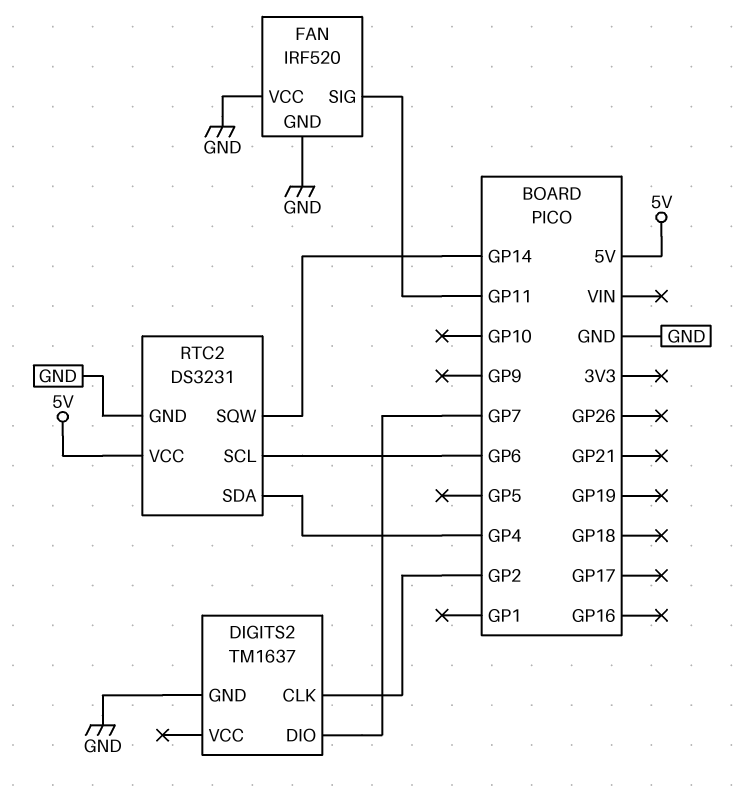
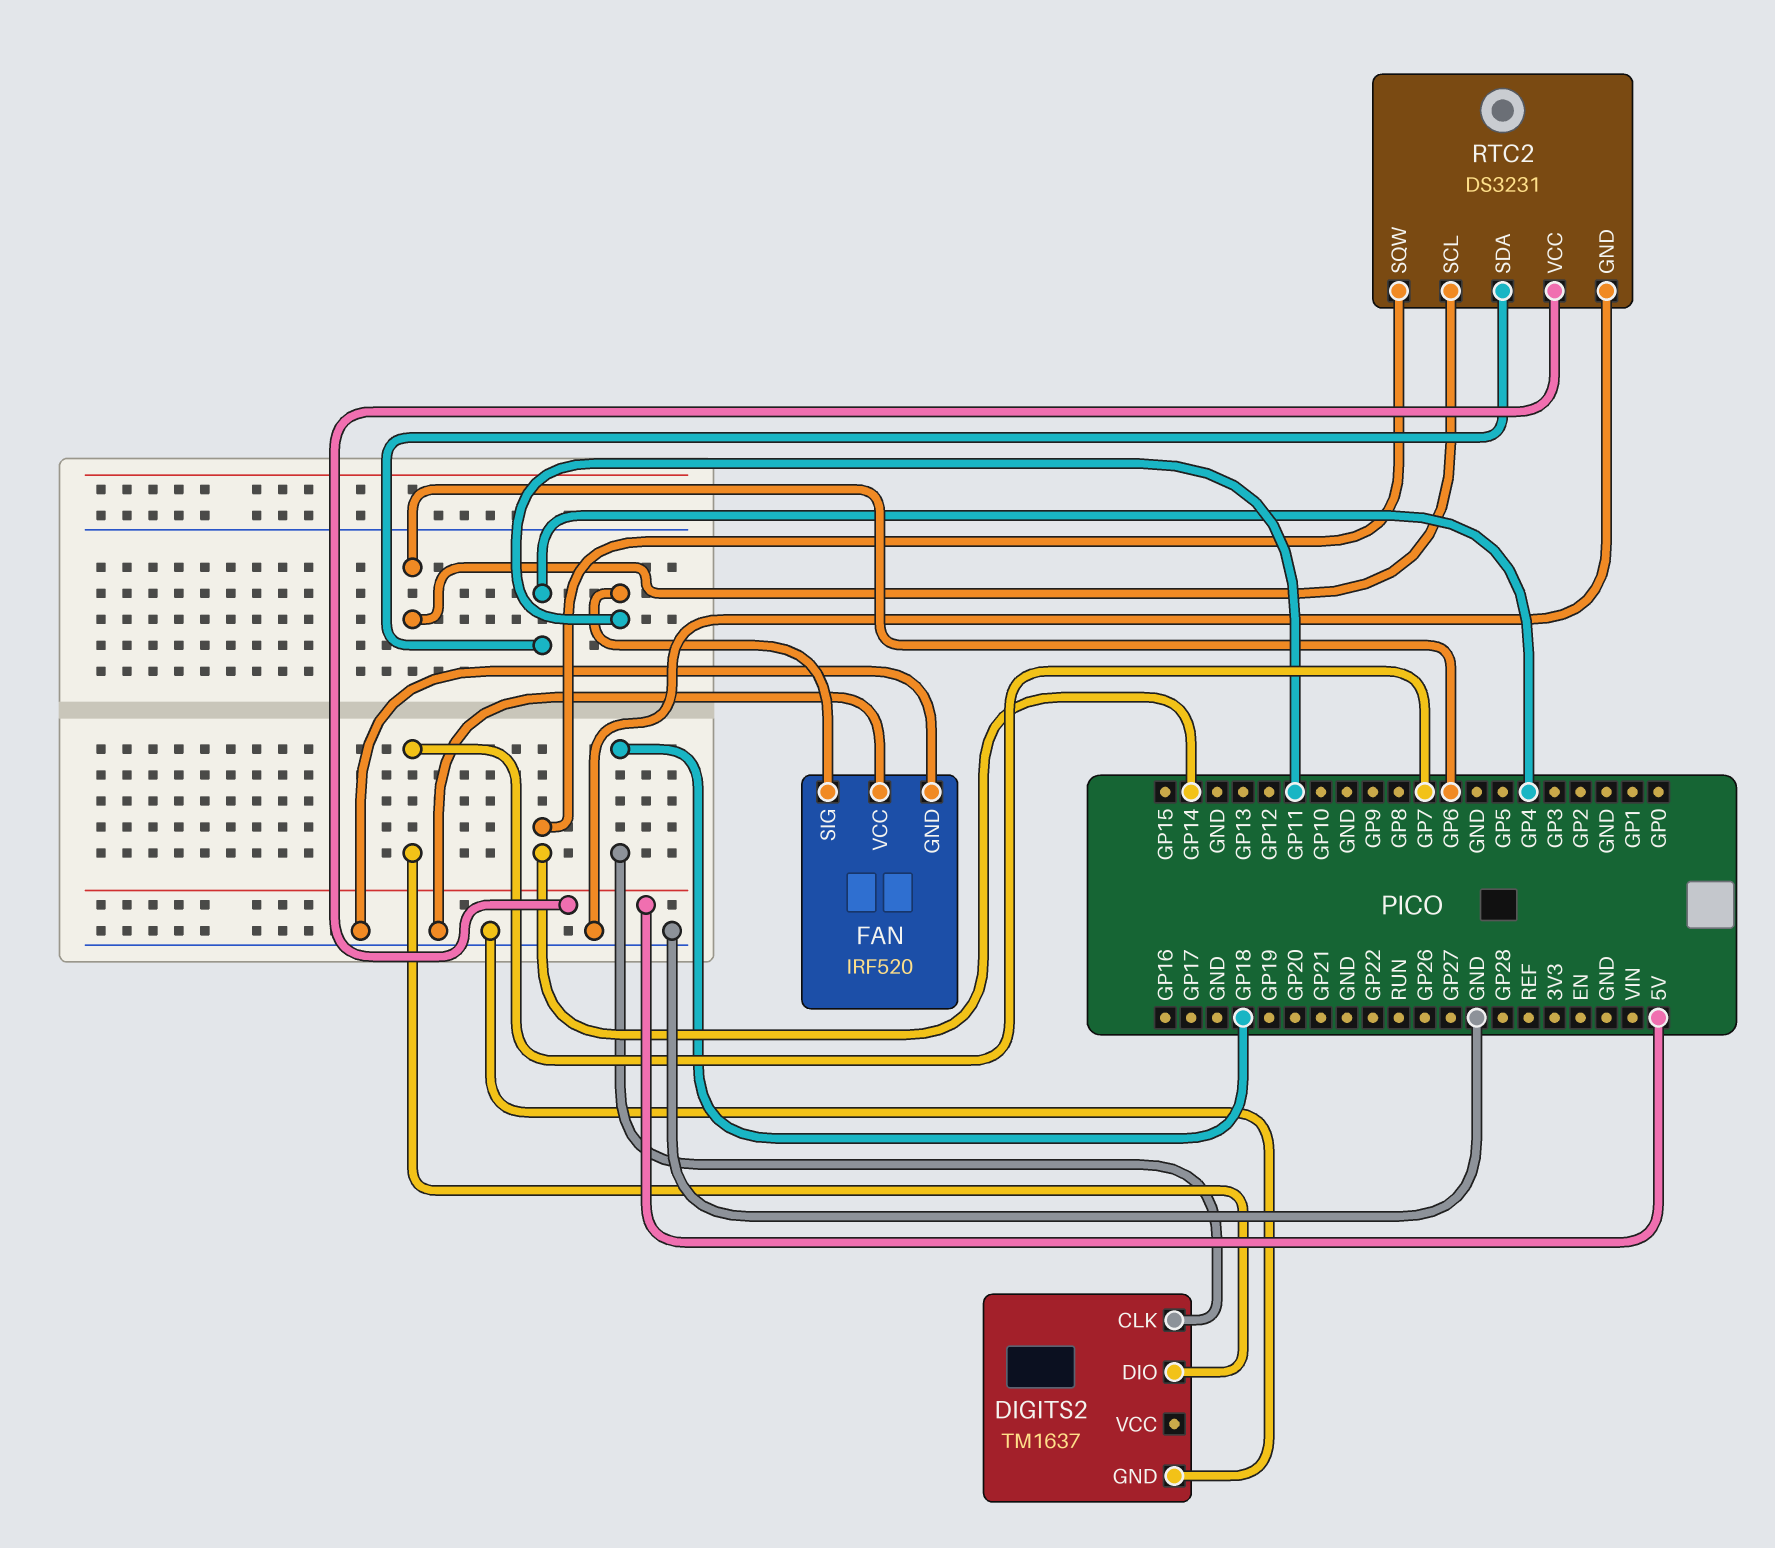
DIGITS2 pin CLK: GP2 -> GP18

